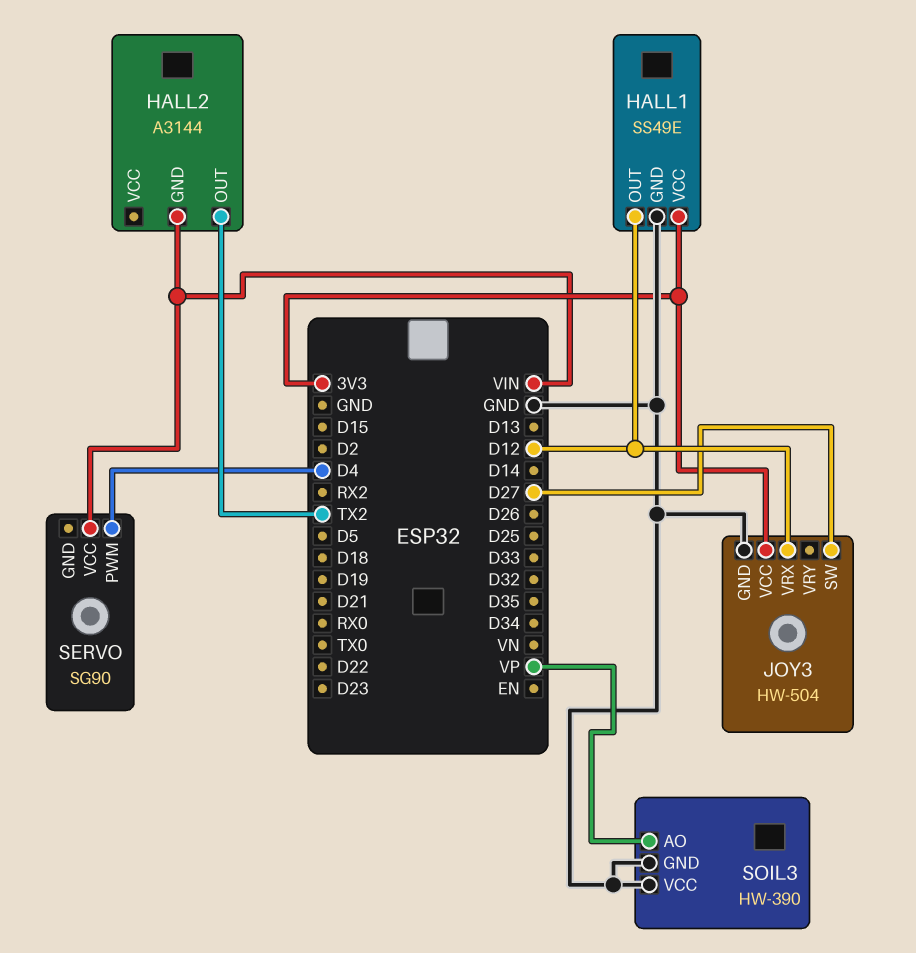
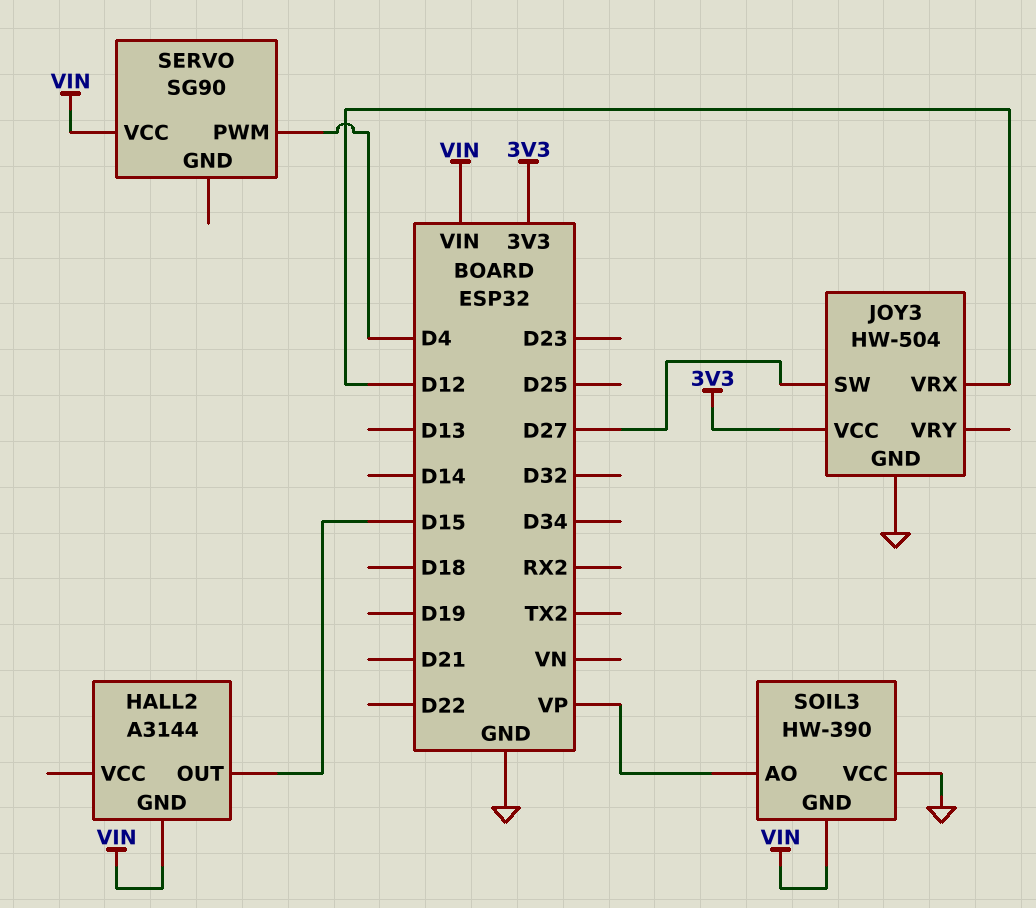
HALL1: SS49E -> none
HALL1 pin GND: GND -> none
HALL1 pin OUT: D12 -> none
HALL1 pin VCC: 3V3 -> none
HALL2 pin OUT: TX2 -> D15
SOIL3 pin GND: GND -> VIN

